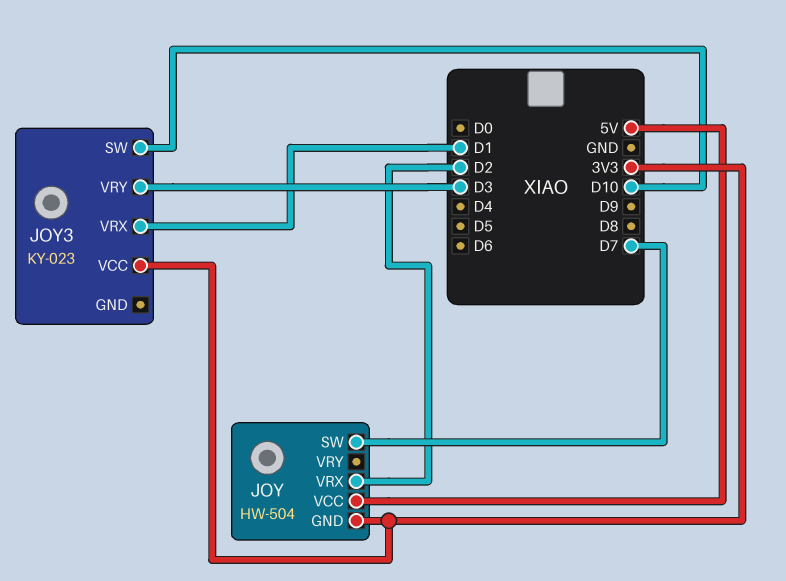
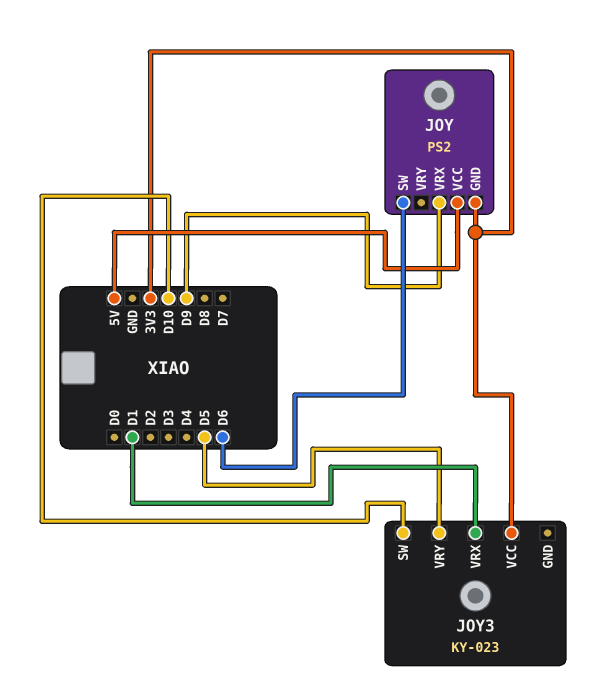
JOY: HW-504 -> PS2
JOY pin SW: D7 -> D6
JOY pin VRX: D2 -> D9
JOY3 pin VRY: D3 -> D5

